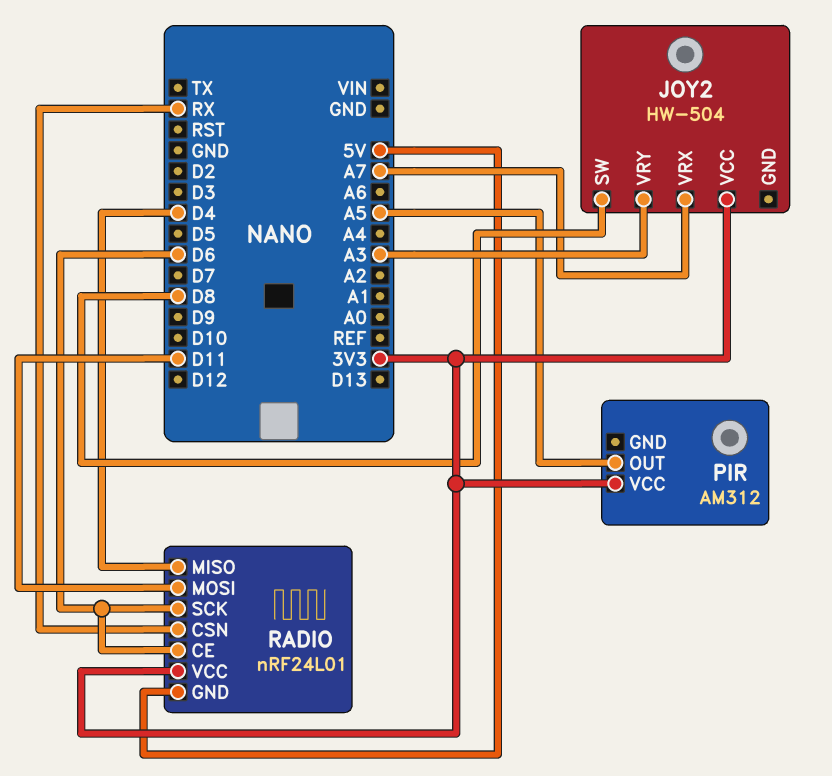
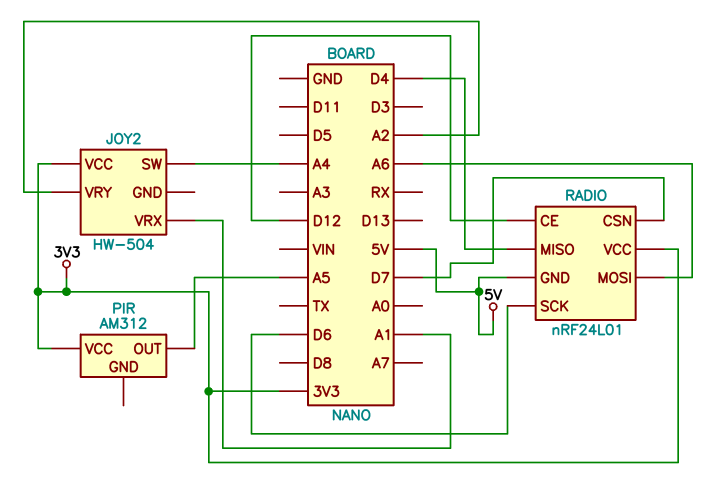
JOY2 pin SW: D8 -> A4
JOY2 pin VRX: A7 -> A1
JOY2 pin VRY: A3 -> A2
RADIO pin CE: D6 -> D12
RADIO pin CSN: RX -> D7
RADIO pin MOSI: D11 -> A6

